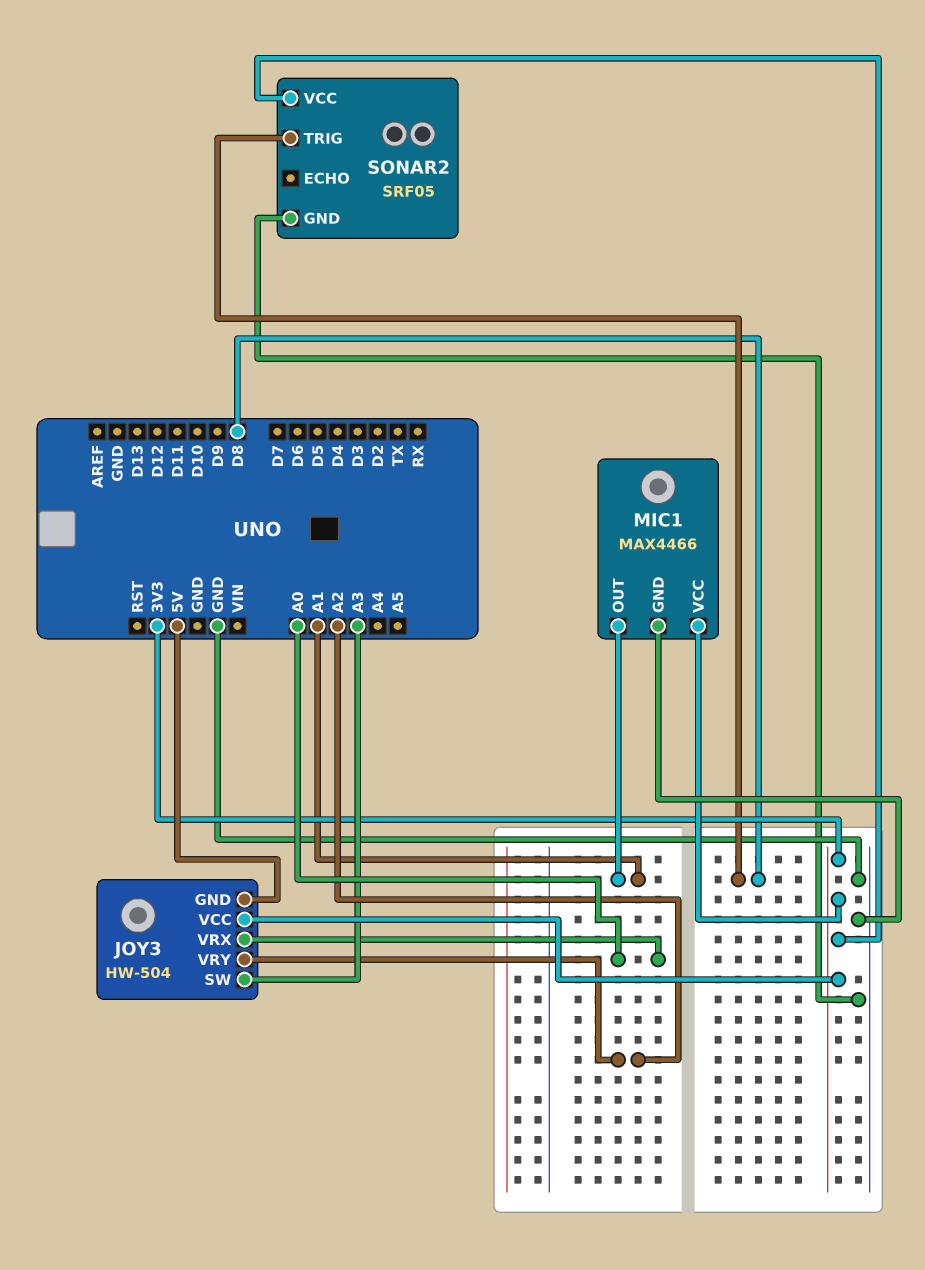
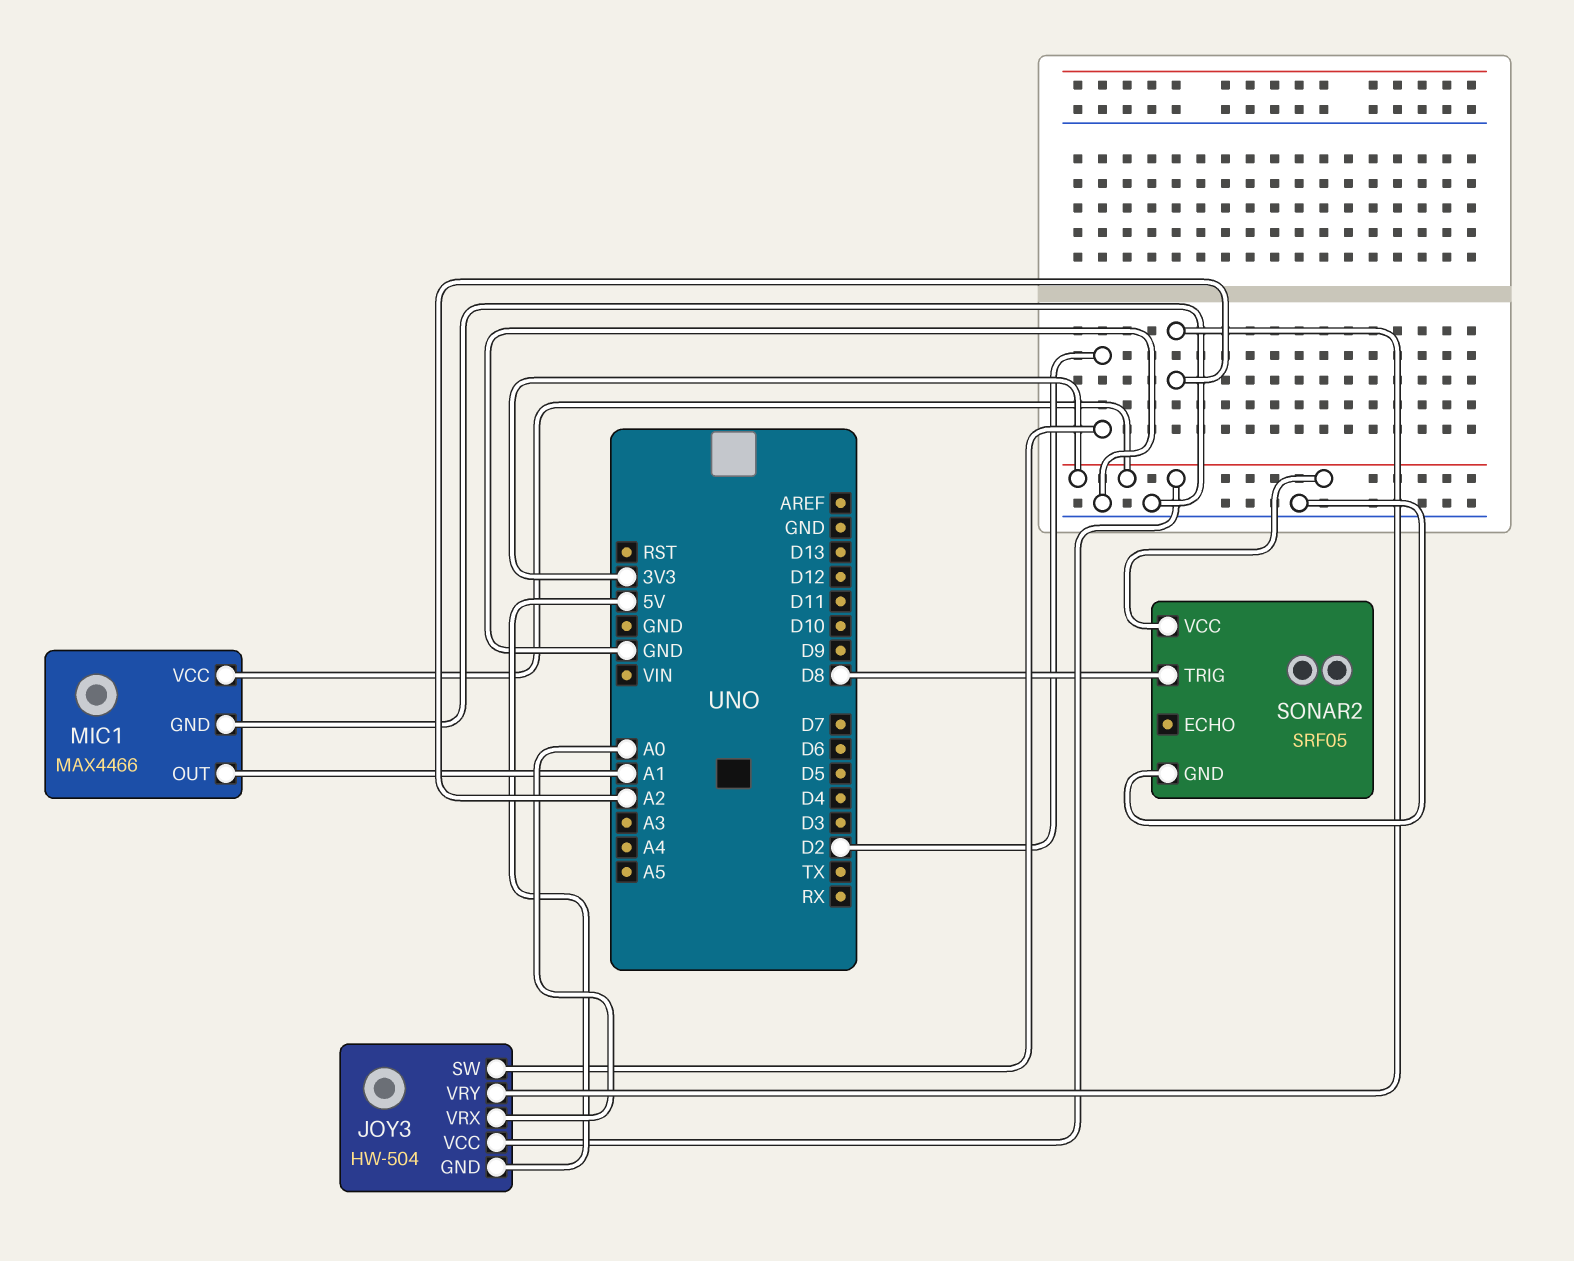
JOY3 pin SW: A3 -> D2

